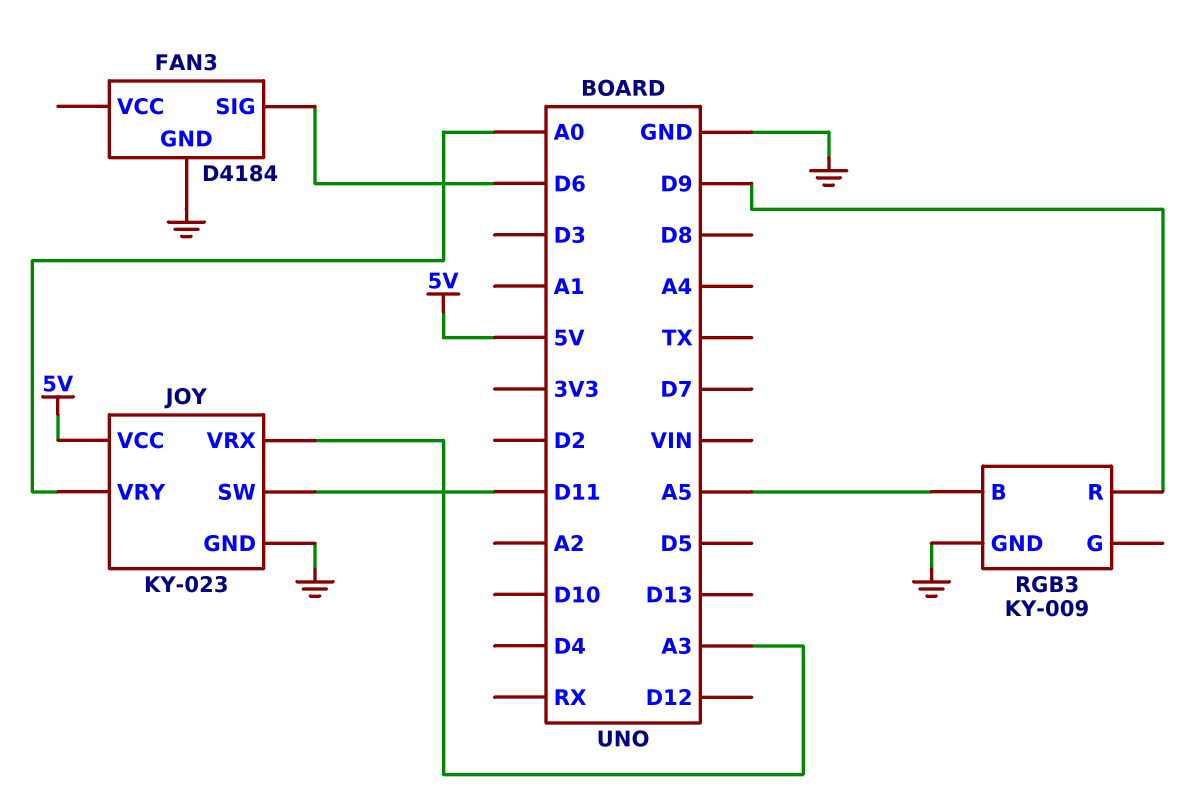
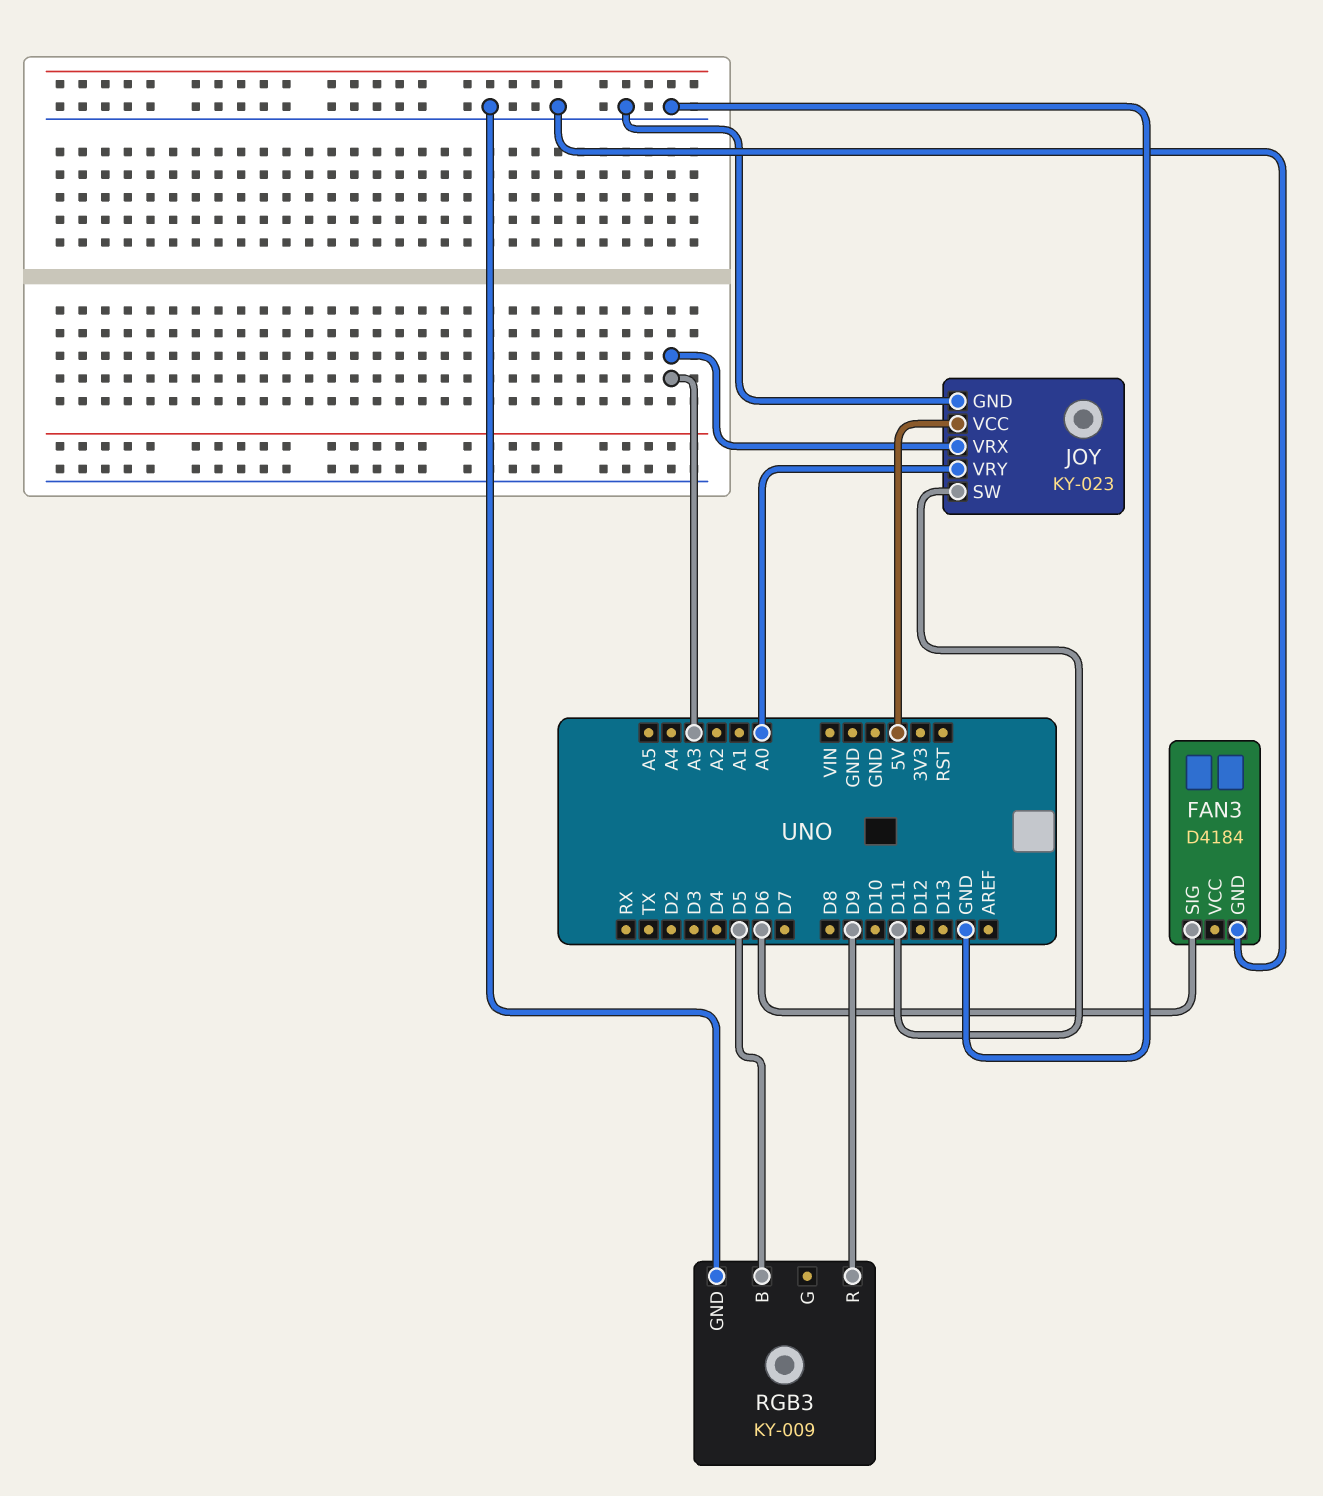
RGB3 pin B: A5 -> D5

